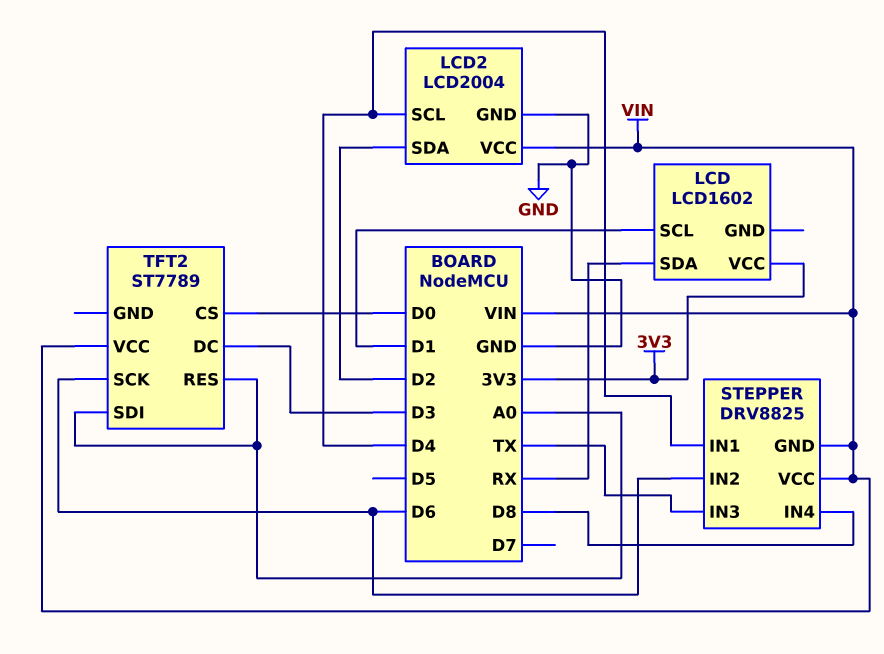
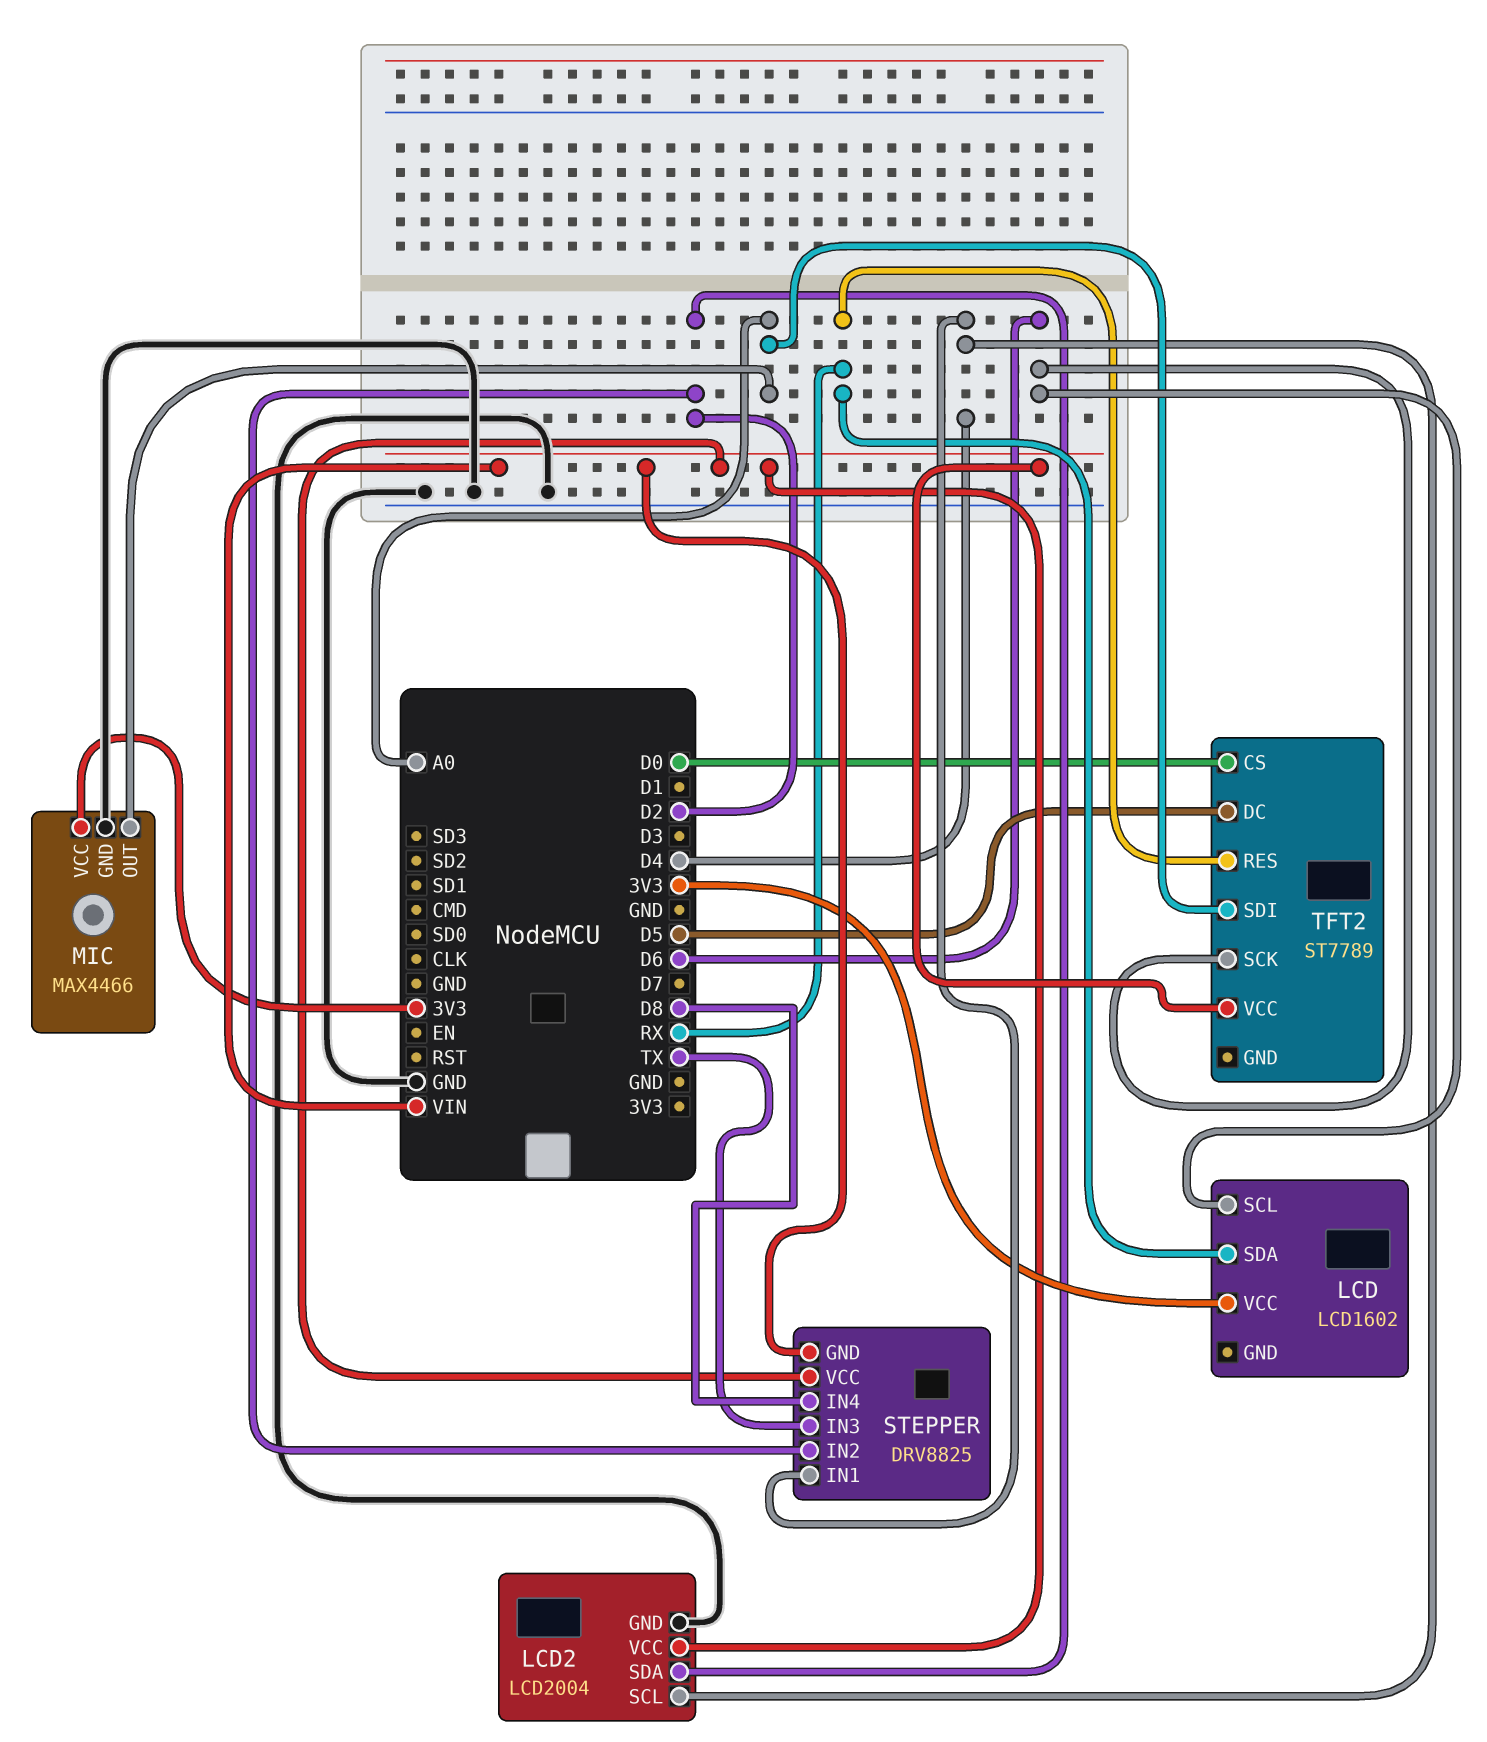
LCD pin SCL: D1 -> D6
MIC: none -> MAX4466
MIC pin GND: none -> GND
MIC pin OUT: none -> A0
MIC pin VCC: none -> 3V3
STEPPER pin IN2: D6 -> D2
TFT2 pin DC: D3 -> D5
TFT2 pin RES: A0 -> RX

